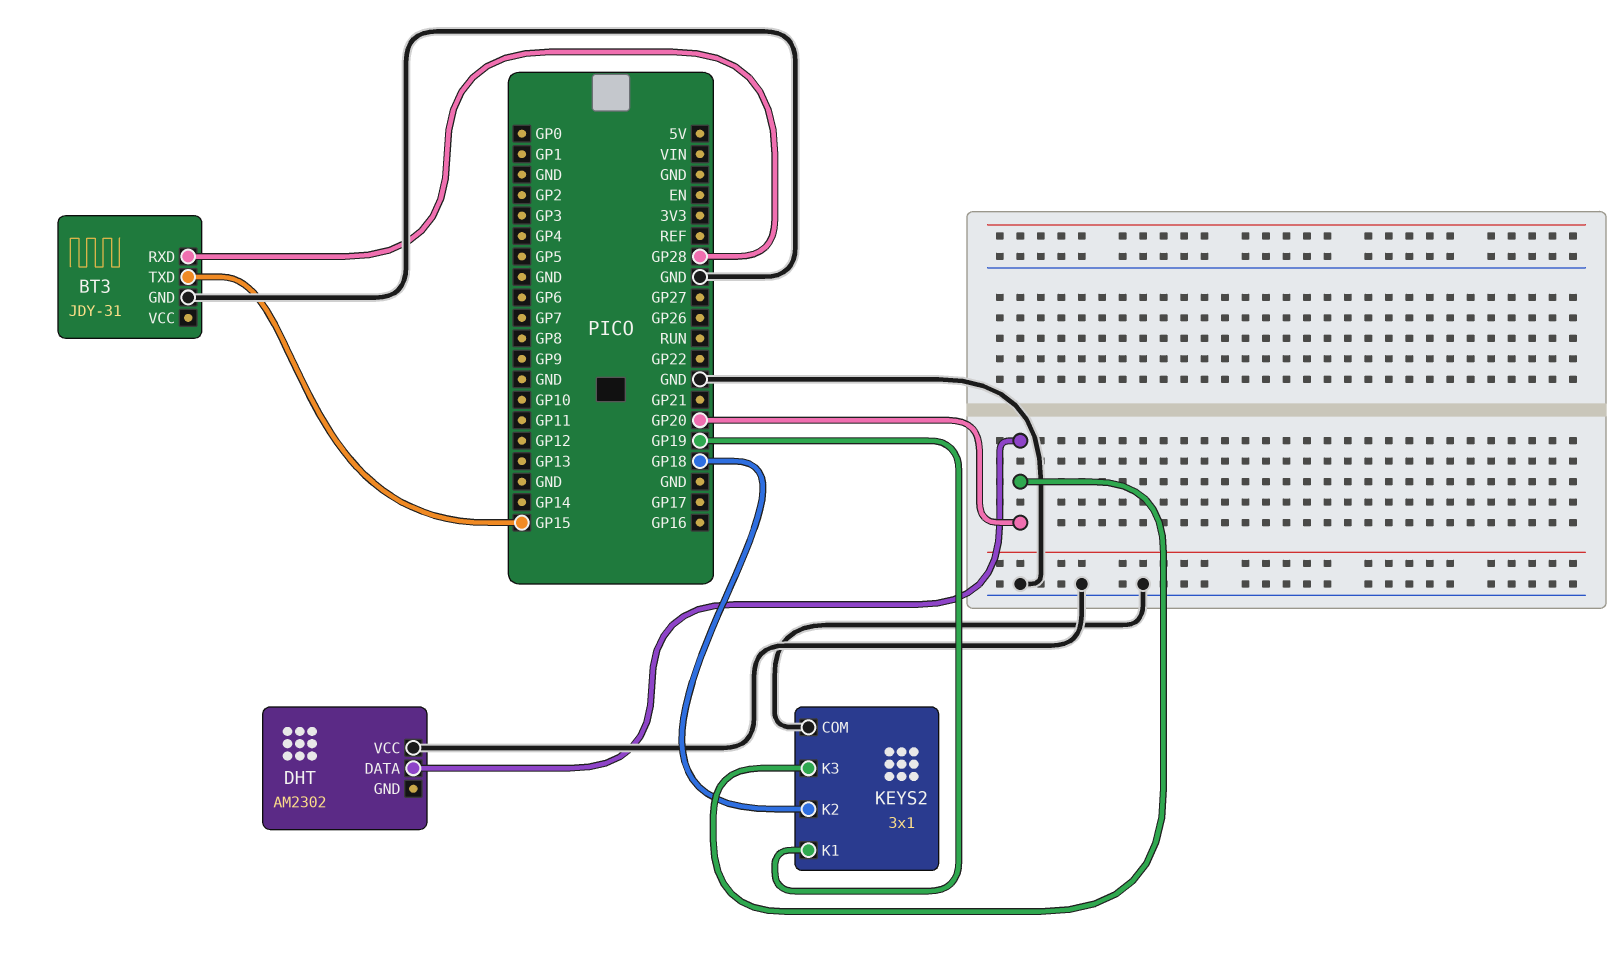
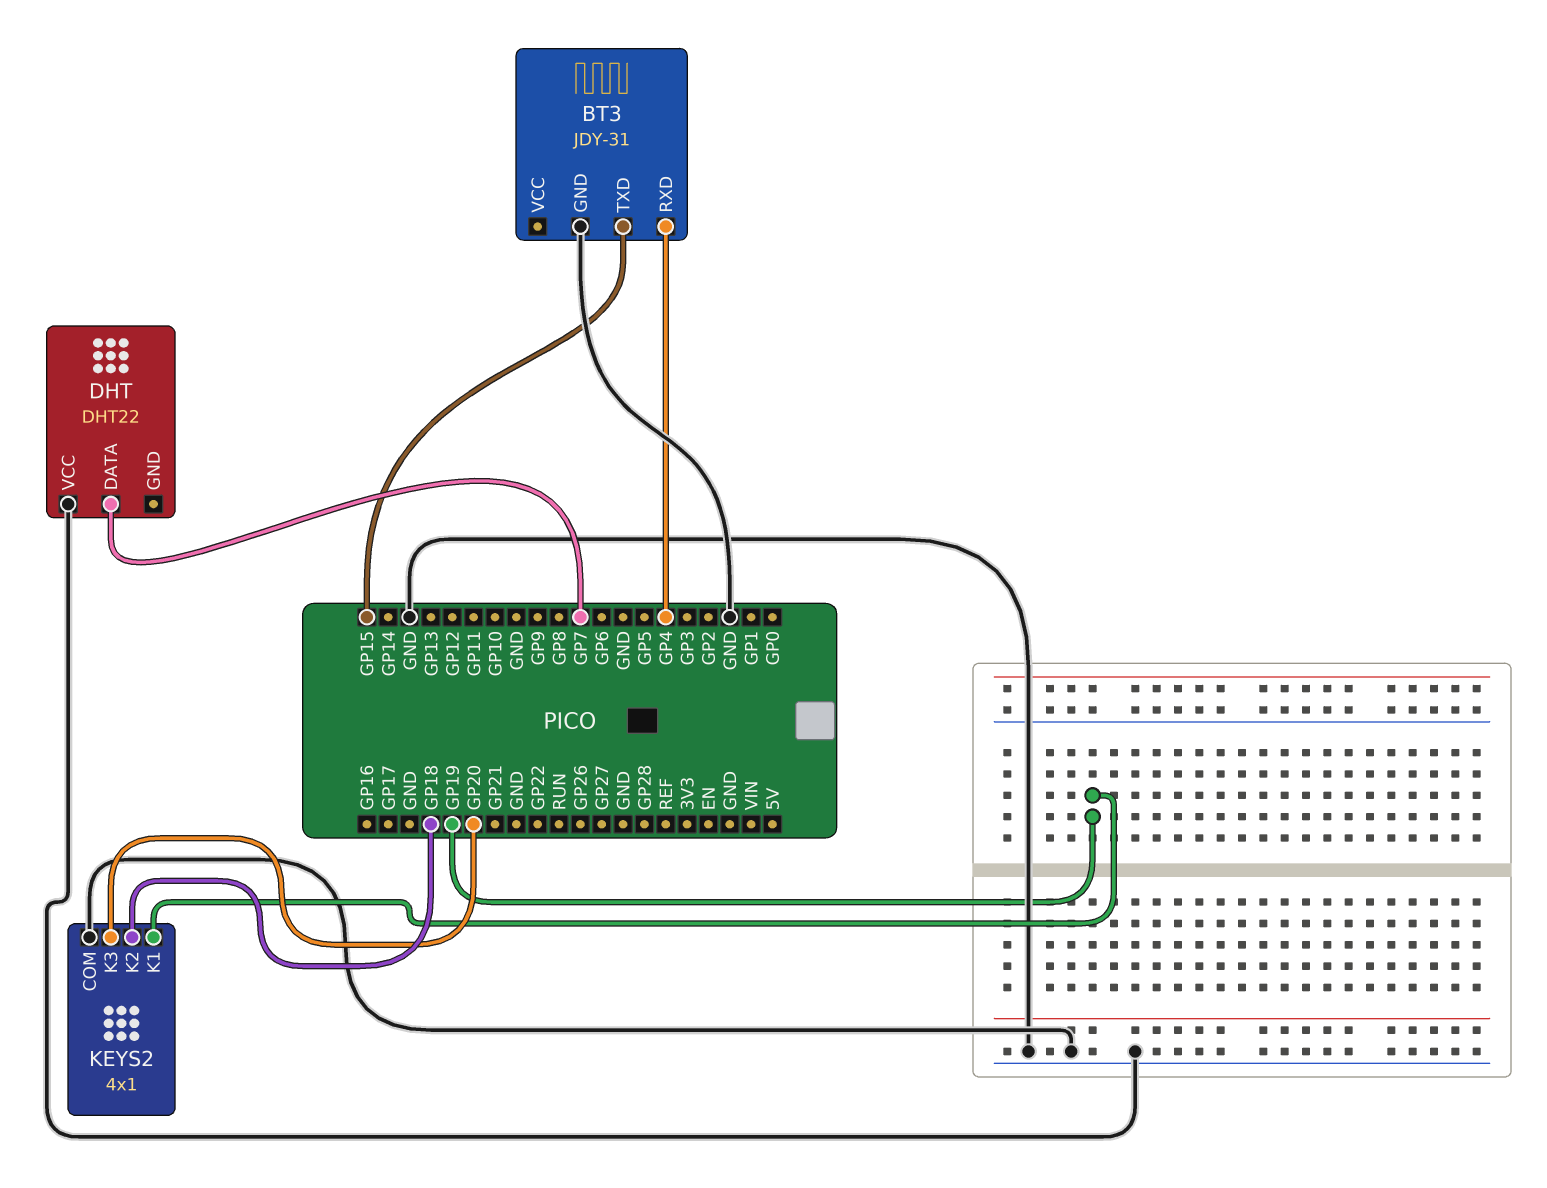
BT3 pin RXD: GP28 -> GP4
DHT: AM2302 -> DHT22
DHT pin DATA: GP20 -> GP7
KEYS2: 3x1 -> 4x1

